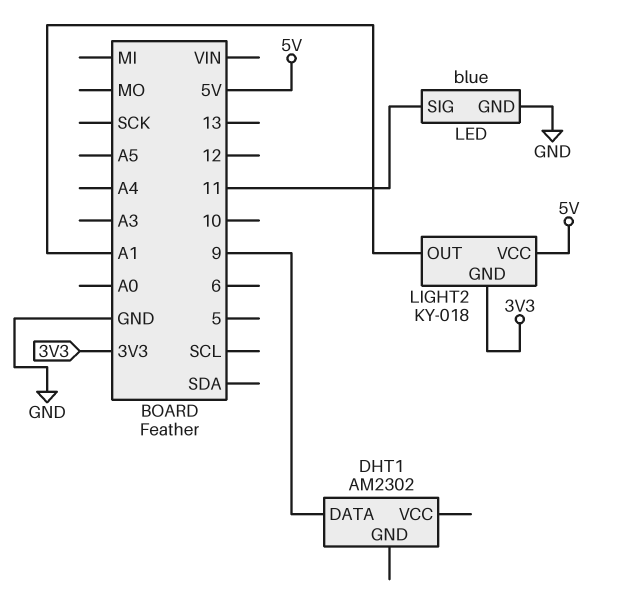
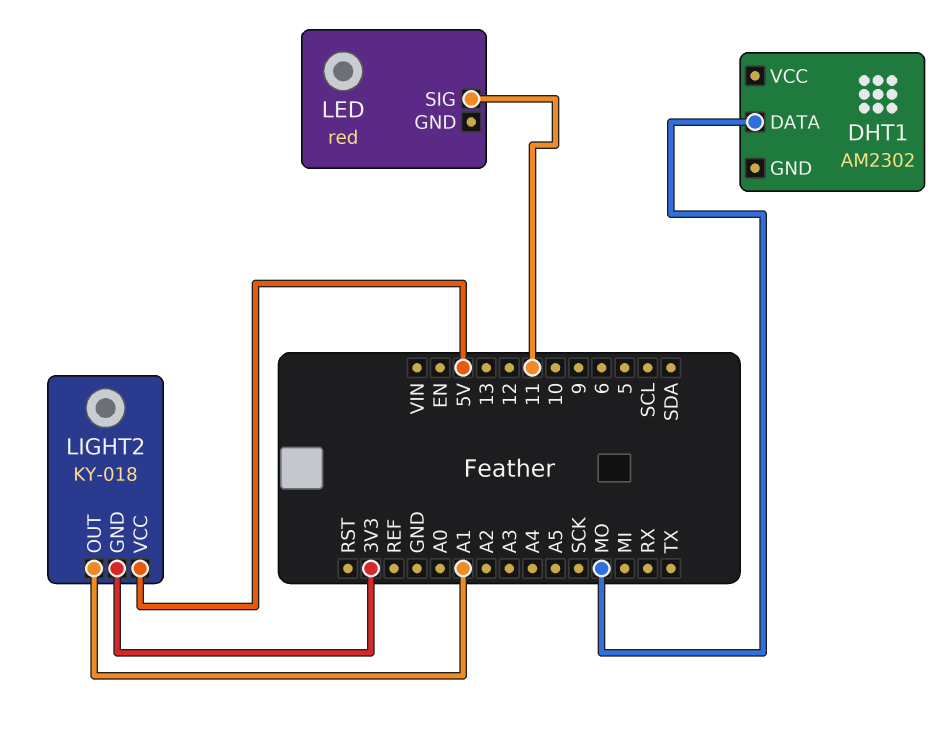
DHT1 pin DATA: 9 -> MO
LED: blue -> red
LED pin GND: GND -> none

